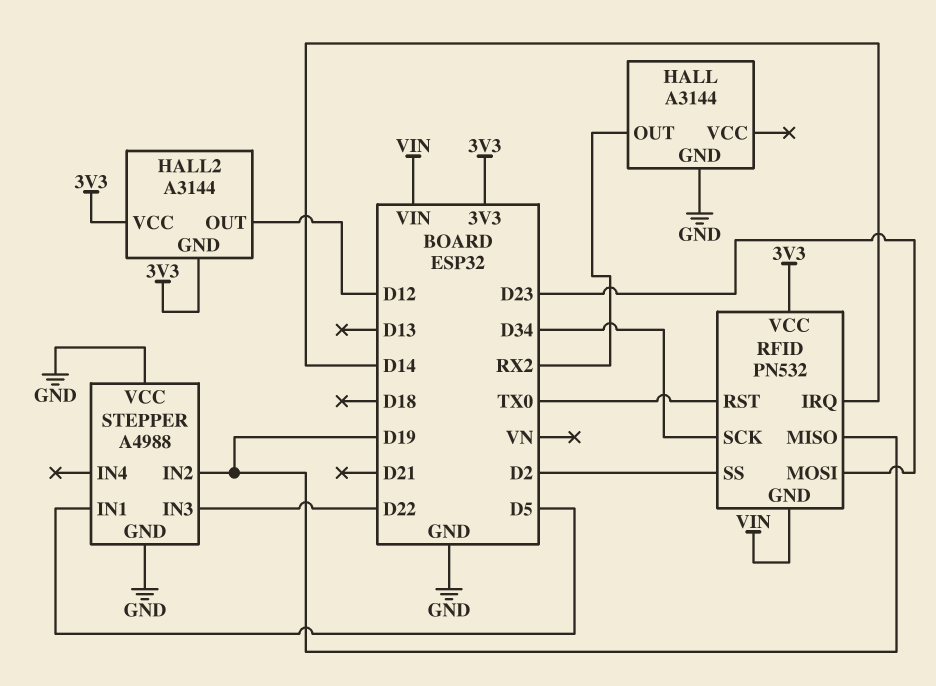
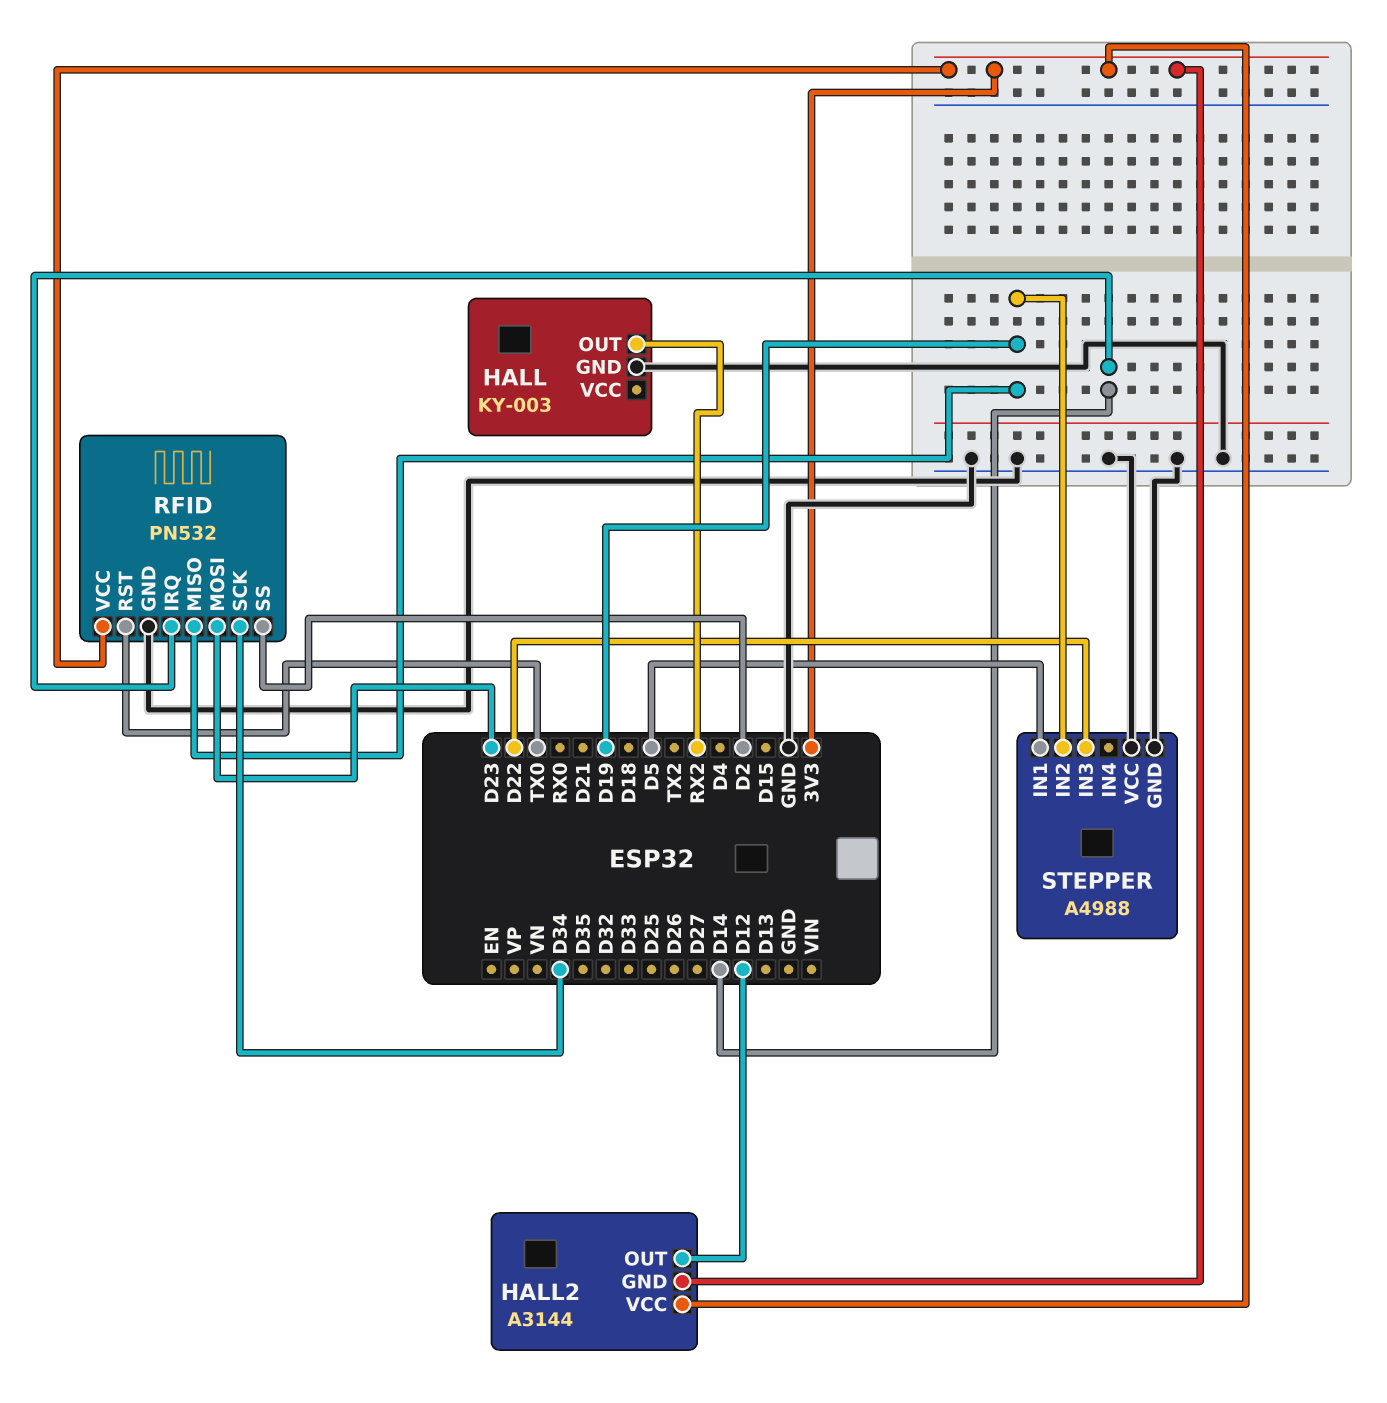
HALL: A3144 -> KY-003
RFID pin GND: VIN -> GND

